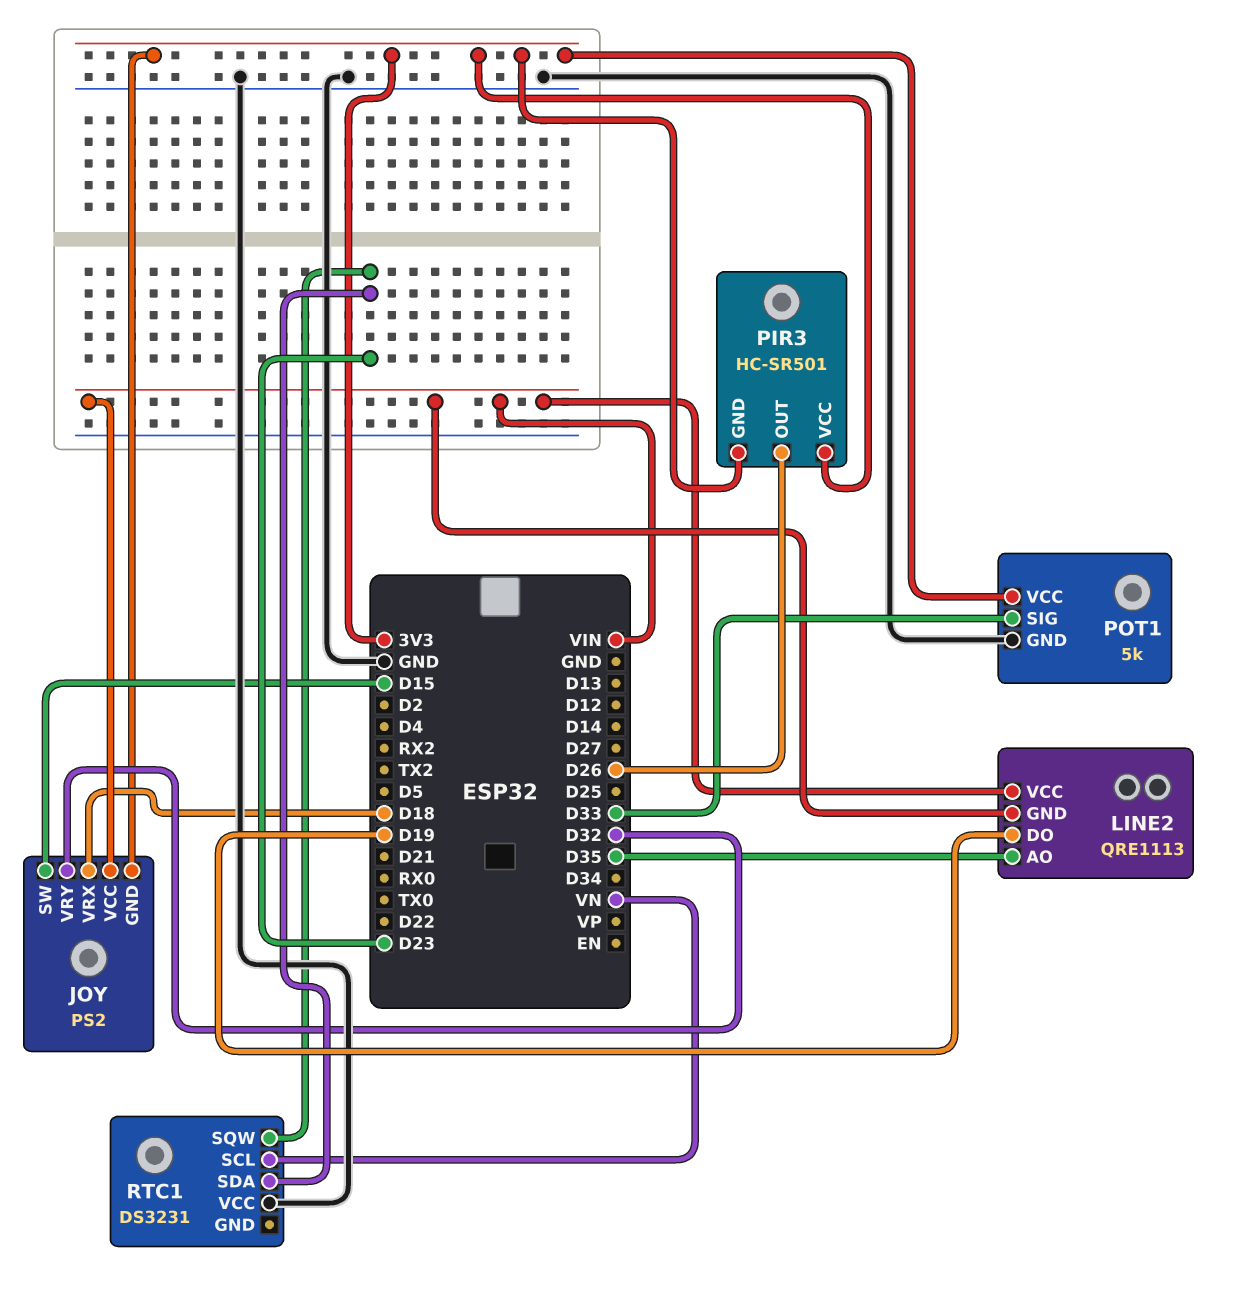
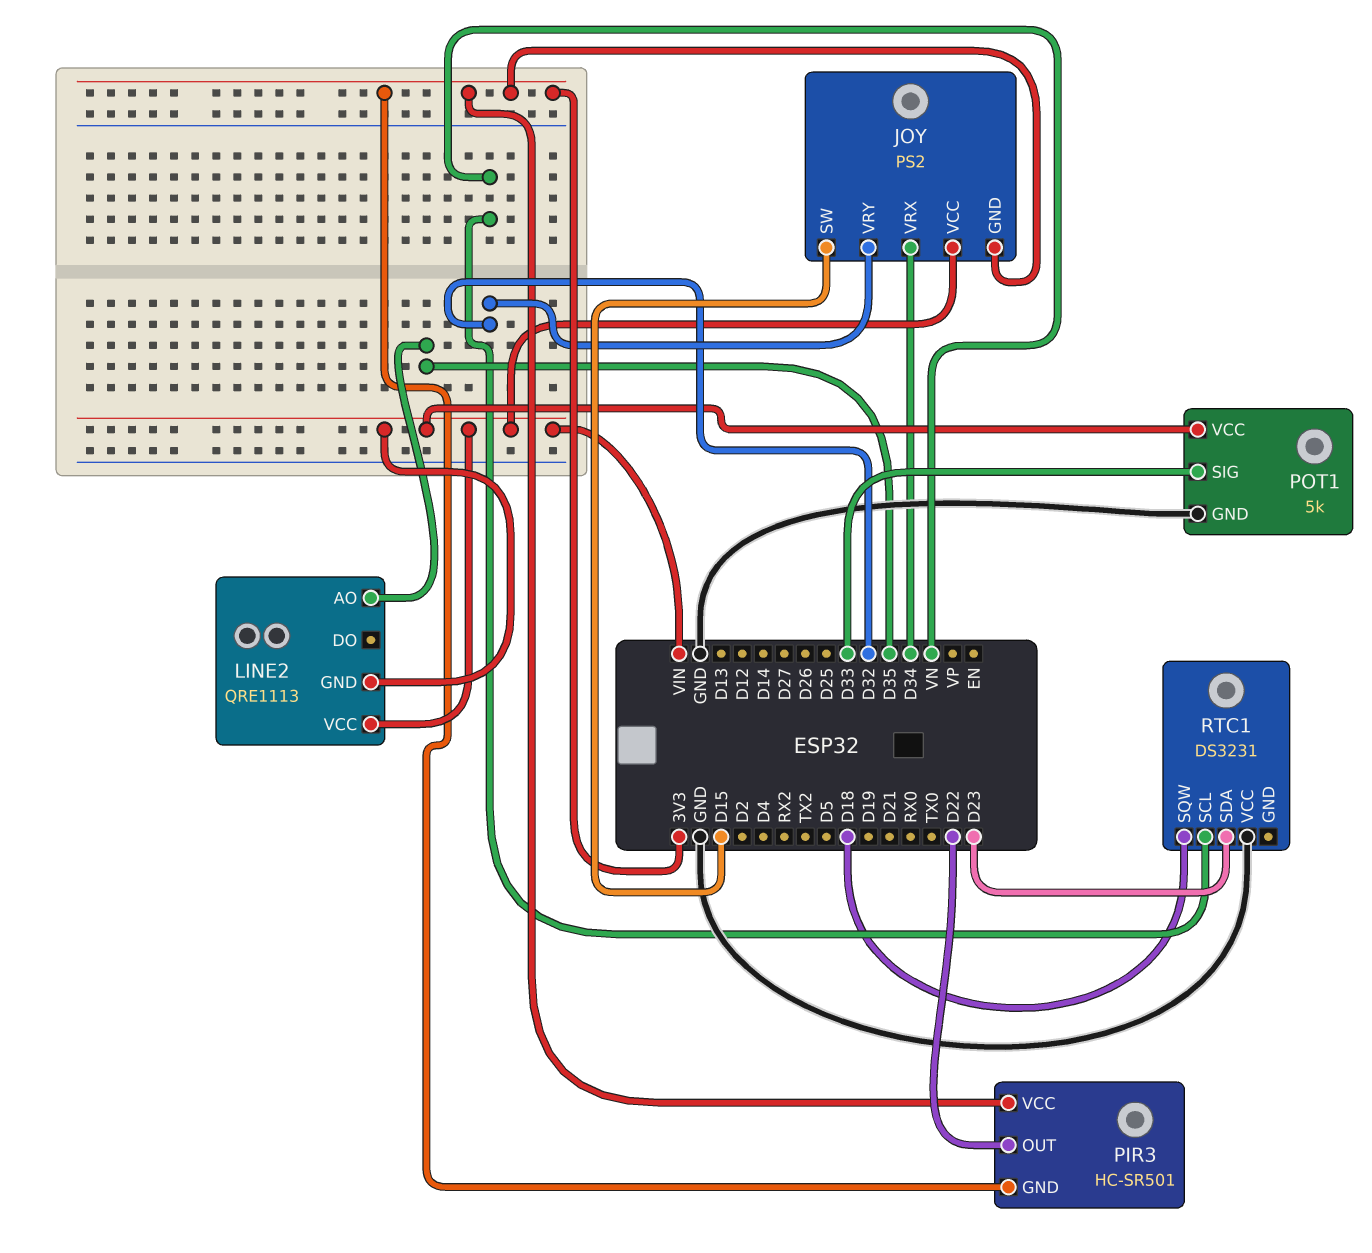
JOY pin VRX: D18 -> D34
LINE2 pin DO: D19 -> none
PIR3 pin OUT: D26 -> D22
POT1 pin VCC: 3V3 -> VIN
RTC1 pin SQW: D23 -> D18

